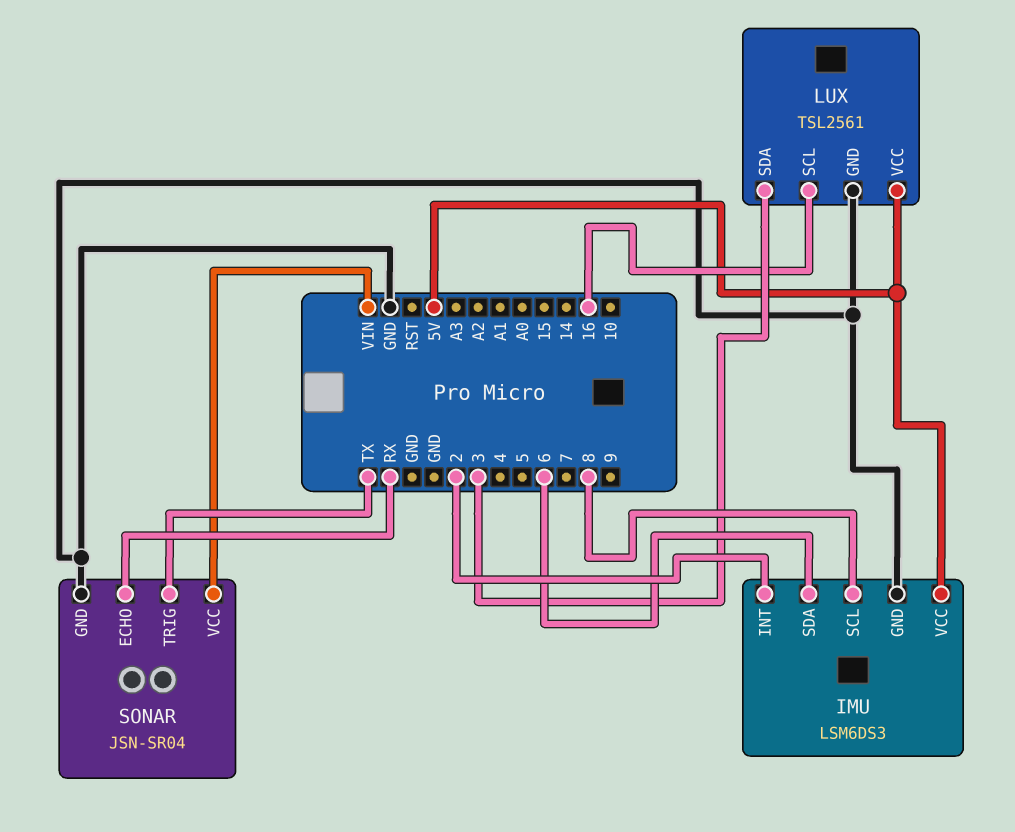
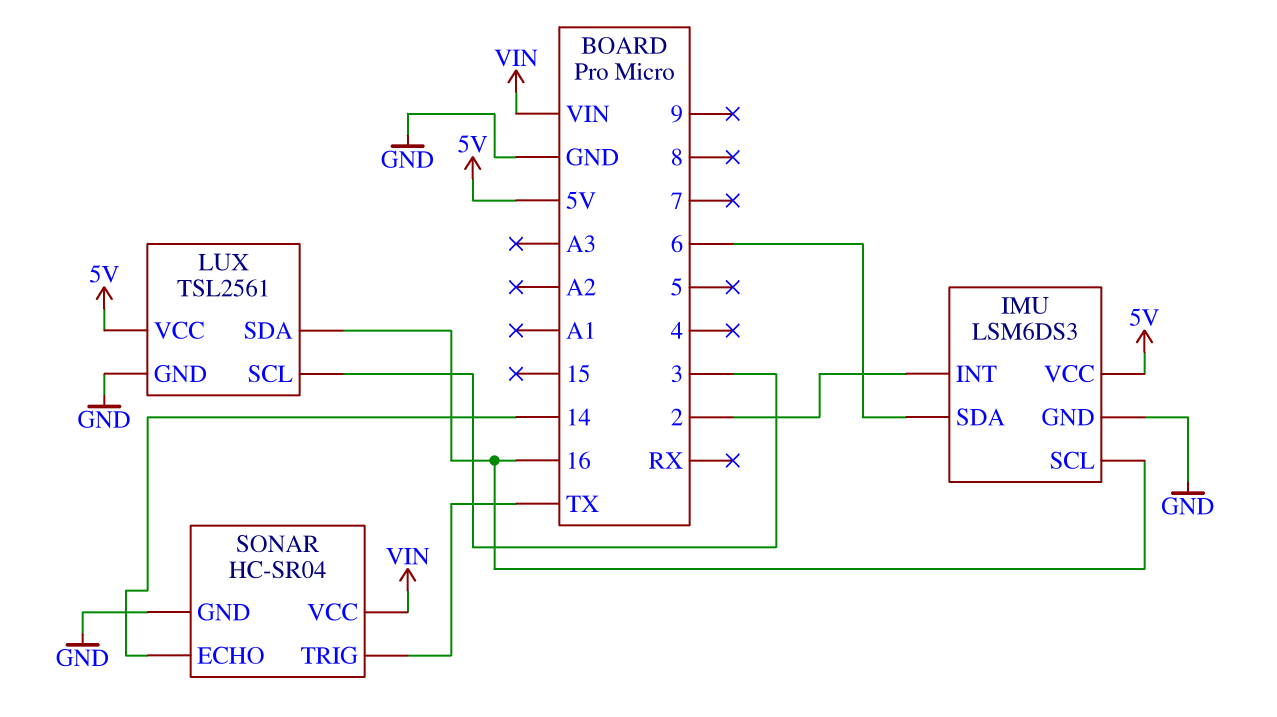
IMU pin SCL: 8 -> 16
LUX pin SCL: 16 -> 3
LUX pin SDA: 3 -> 16
SONAR: JSN-SR04 -> HC-SR04
SONAR pin ECHO: RX -> 14

